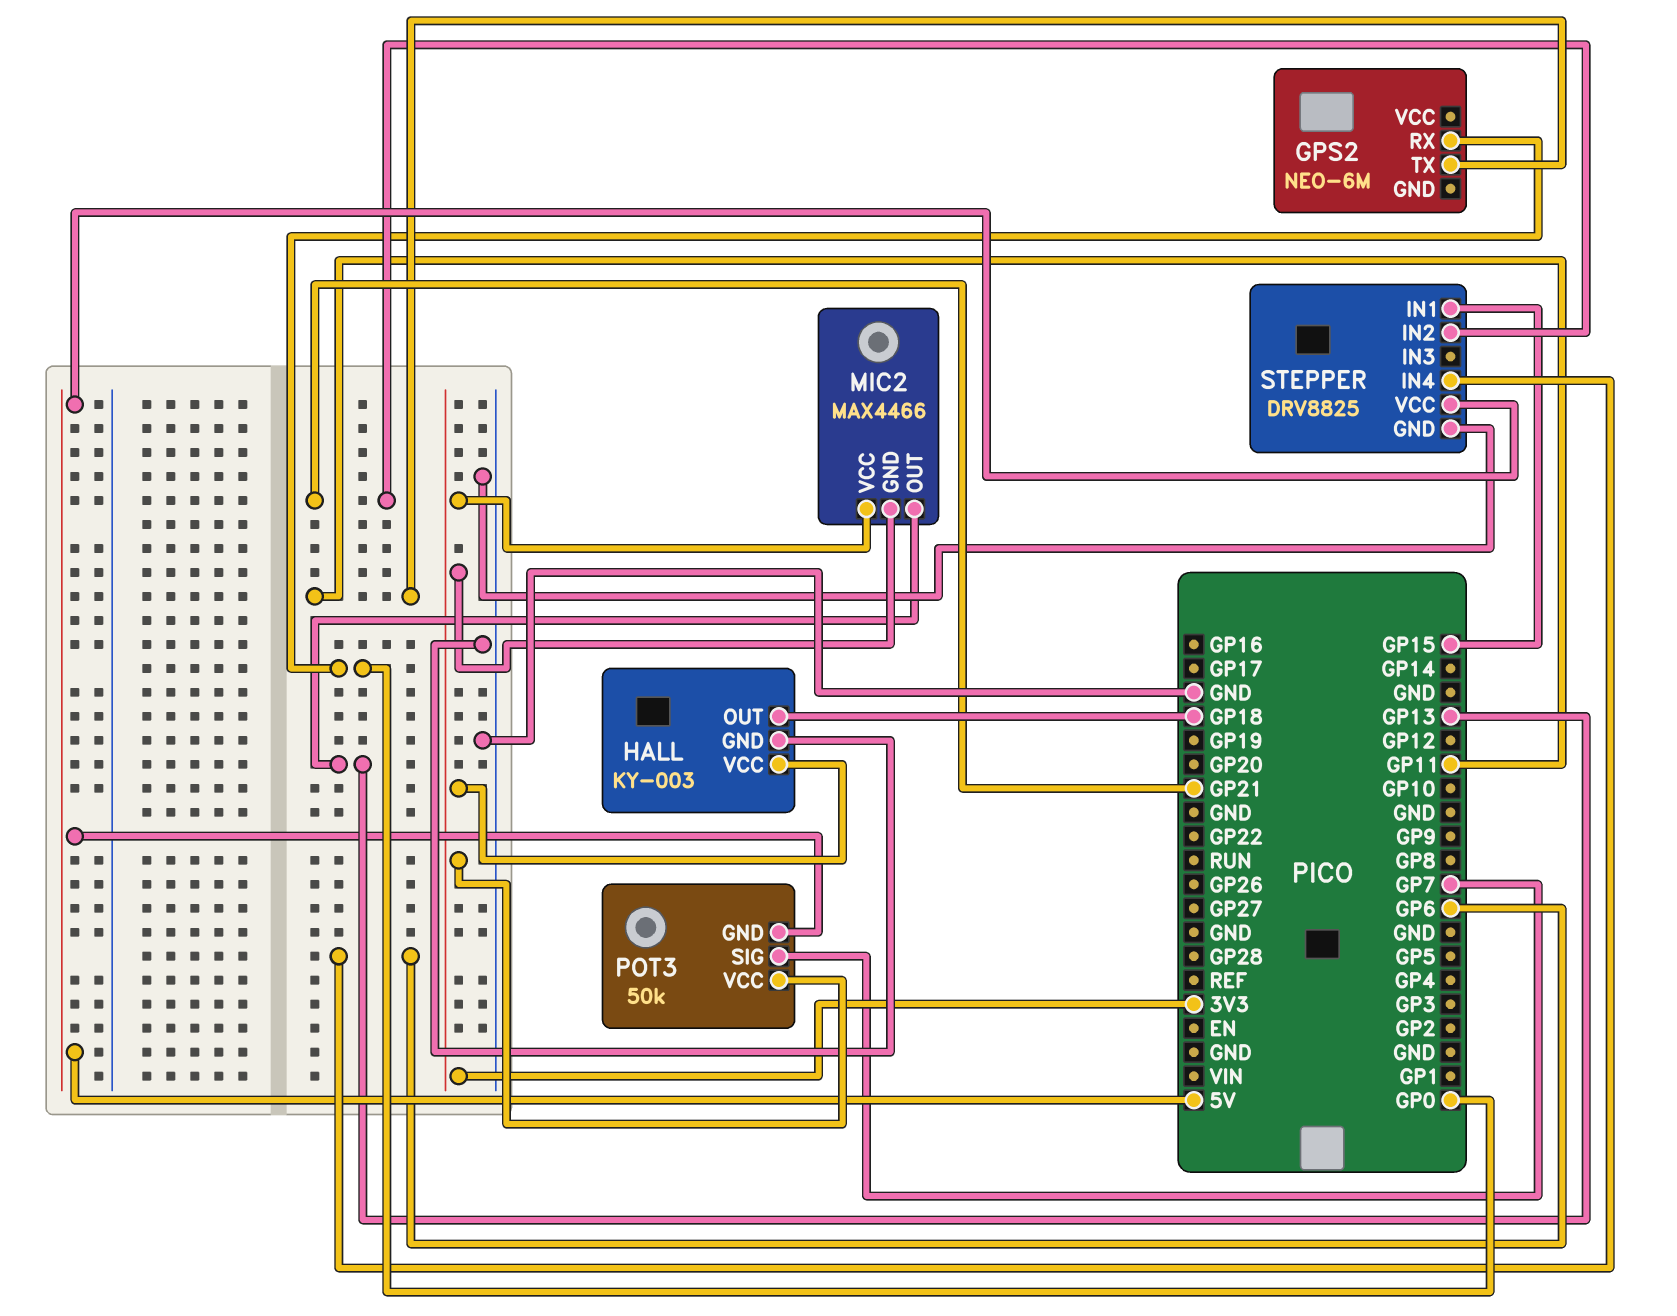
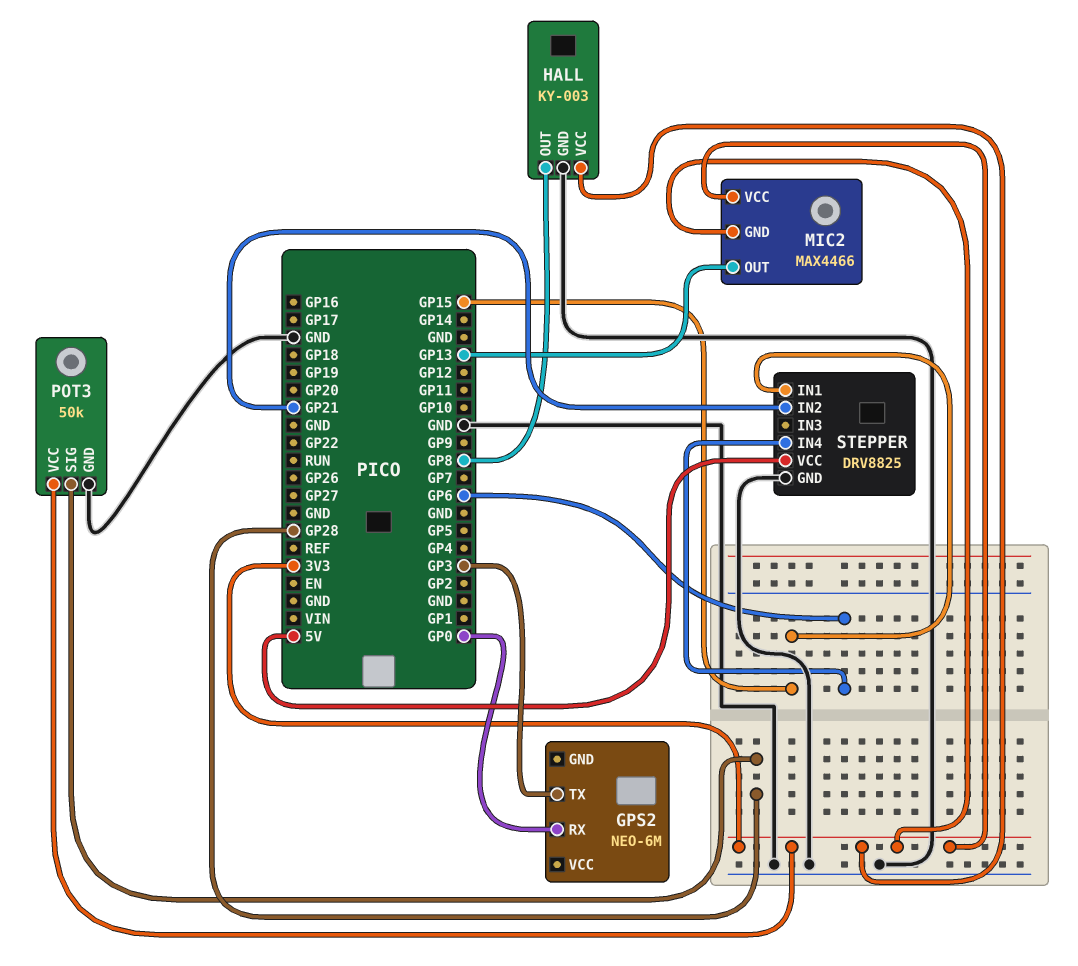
GPS2 pin TX: GP11 -> GP3
HALL pin OUT: GP18 -> GP8
POT3 pin GND: 5V -> GND
POT3 pin SIG: GP7 -> GP28

